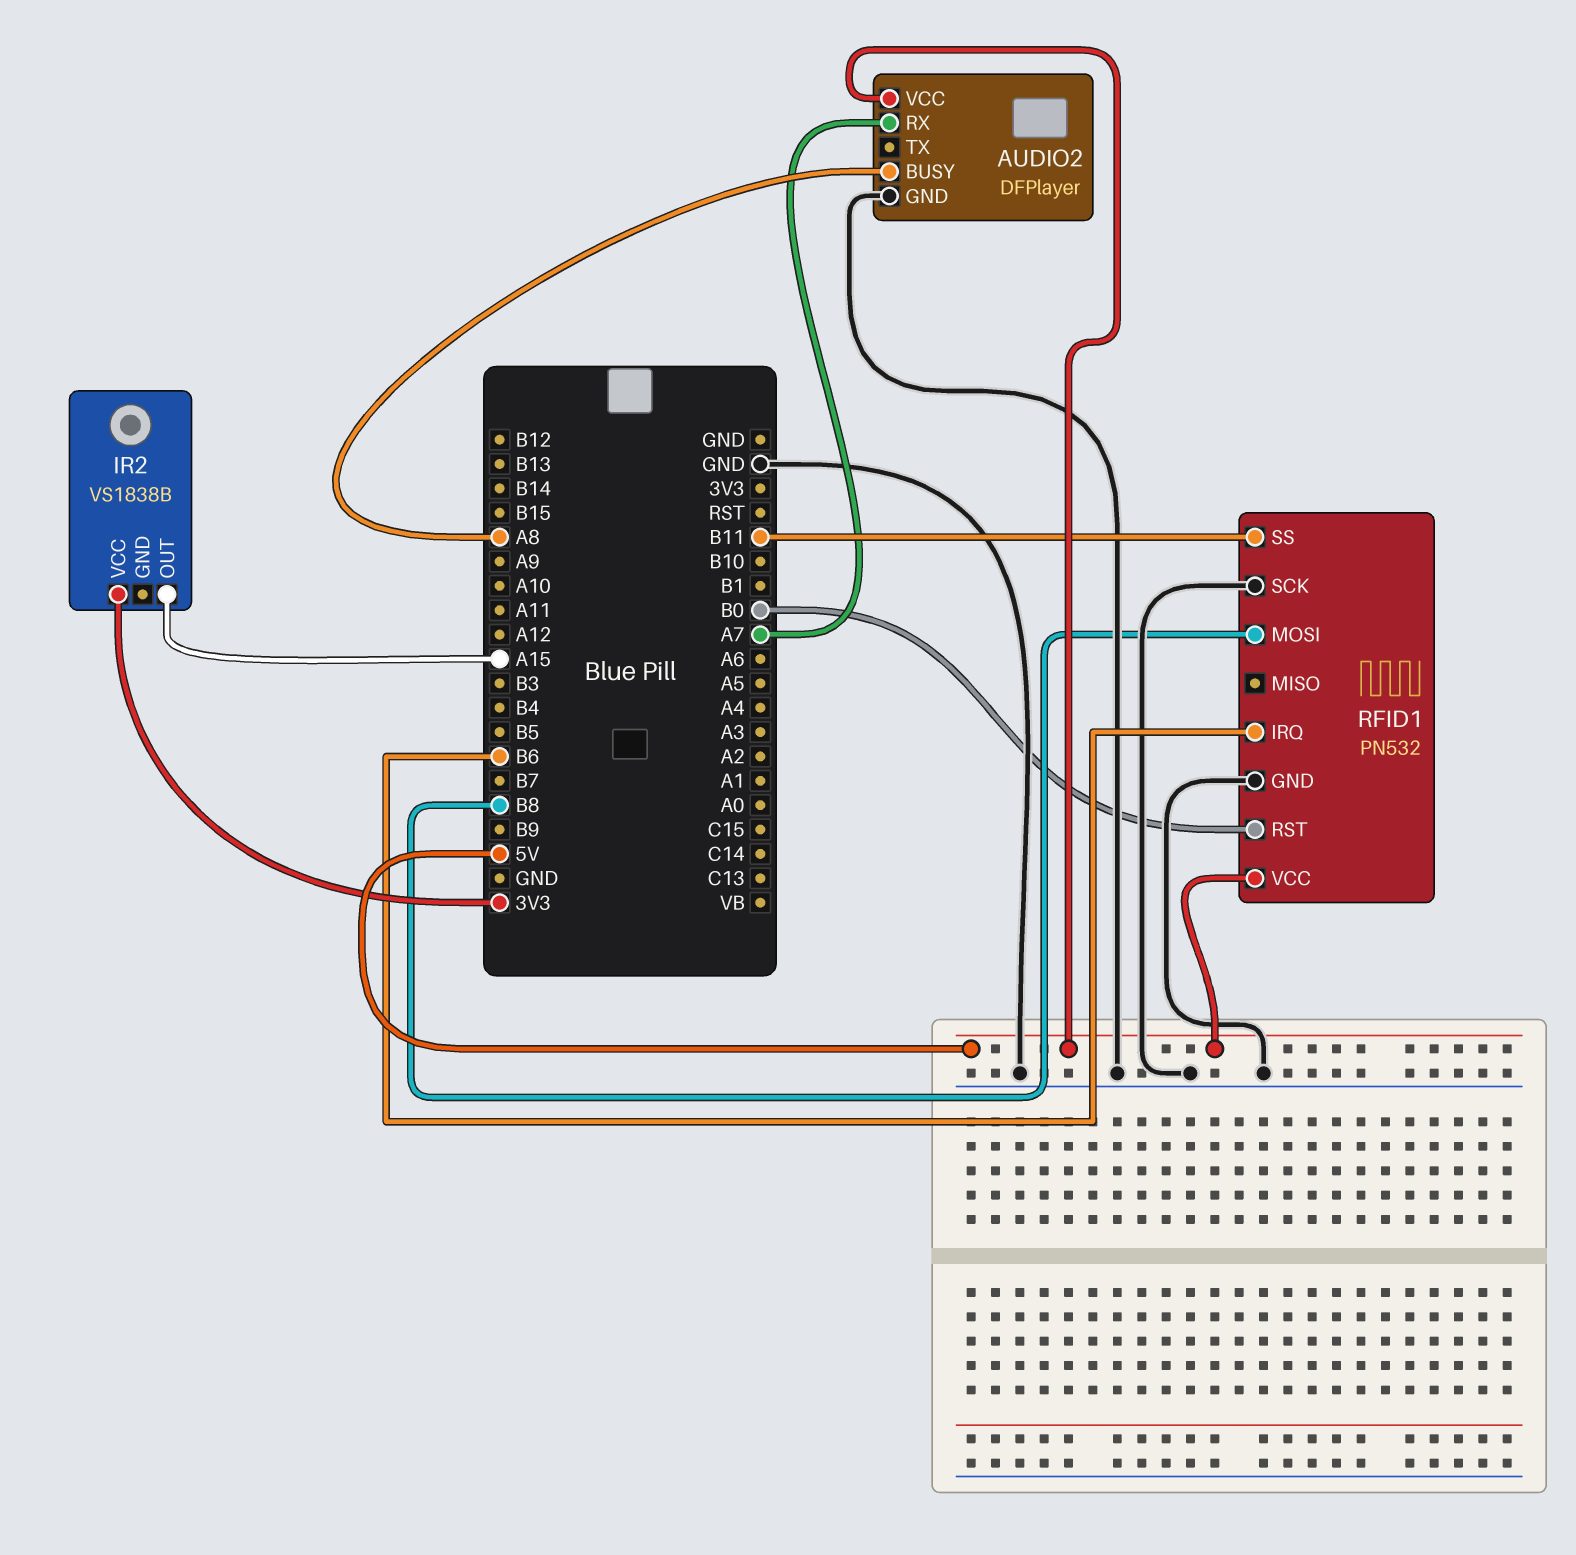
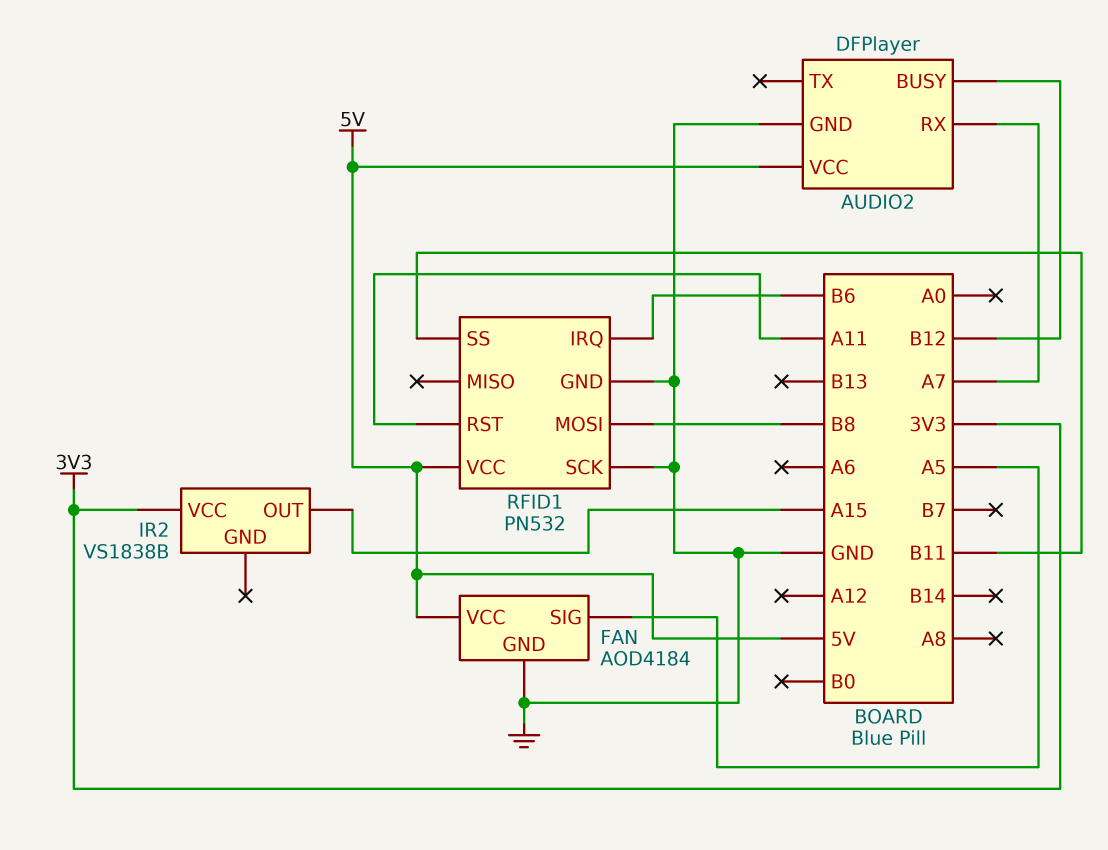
AUDIO2 pin BUSY: A8 -> B12
FAN: none -> AOD4184
FAN pin GND: none -> GND
FAN pin SIG: none -> A5
FAN pin VCC: none -> 5V
RFID1 pin RST: B0 -> A11

